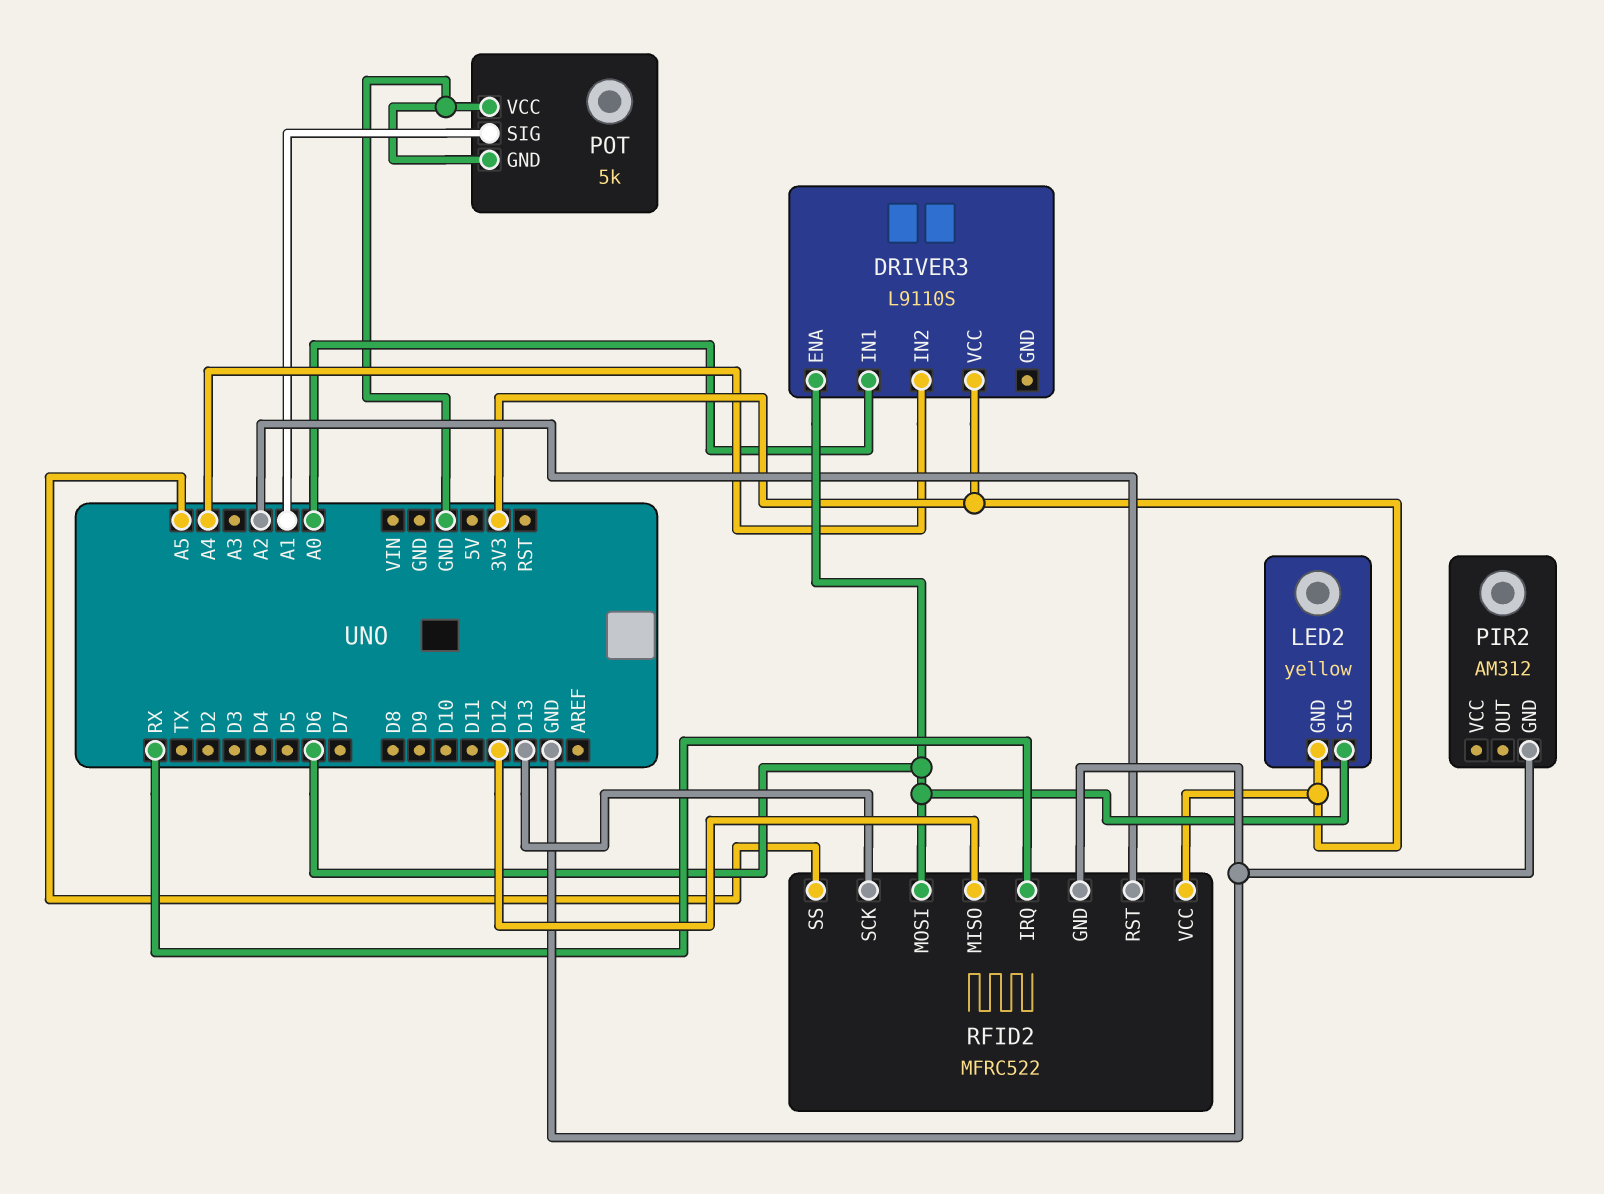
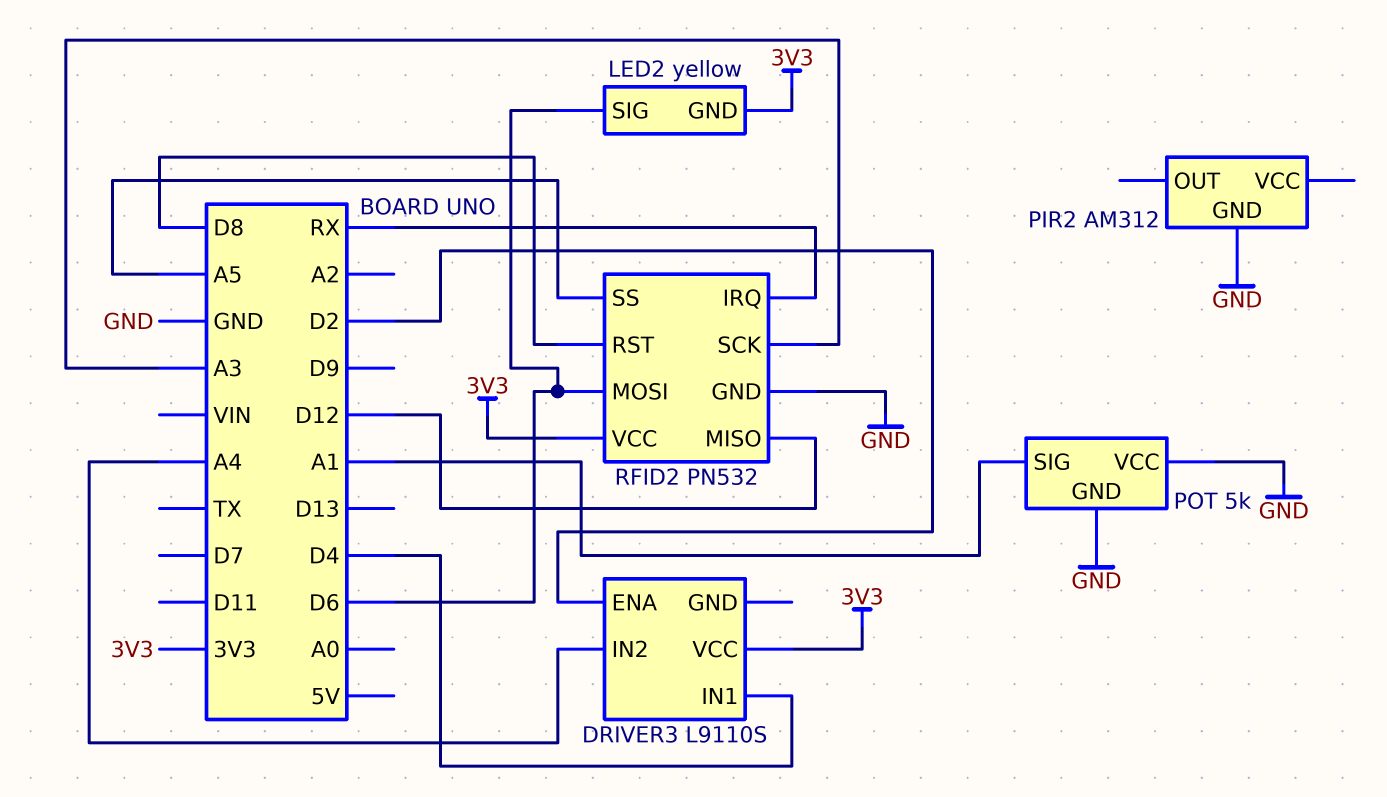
DRIVER3 pin ENA: D6 -> D2
DRIVER3 pin IN1: A0 -> D4
RFID2: MFRC522 -> PN532
RFID2 pin RST: A2 -> D8
RFID2 pin SCK: D13 -> A3

